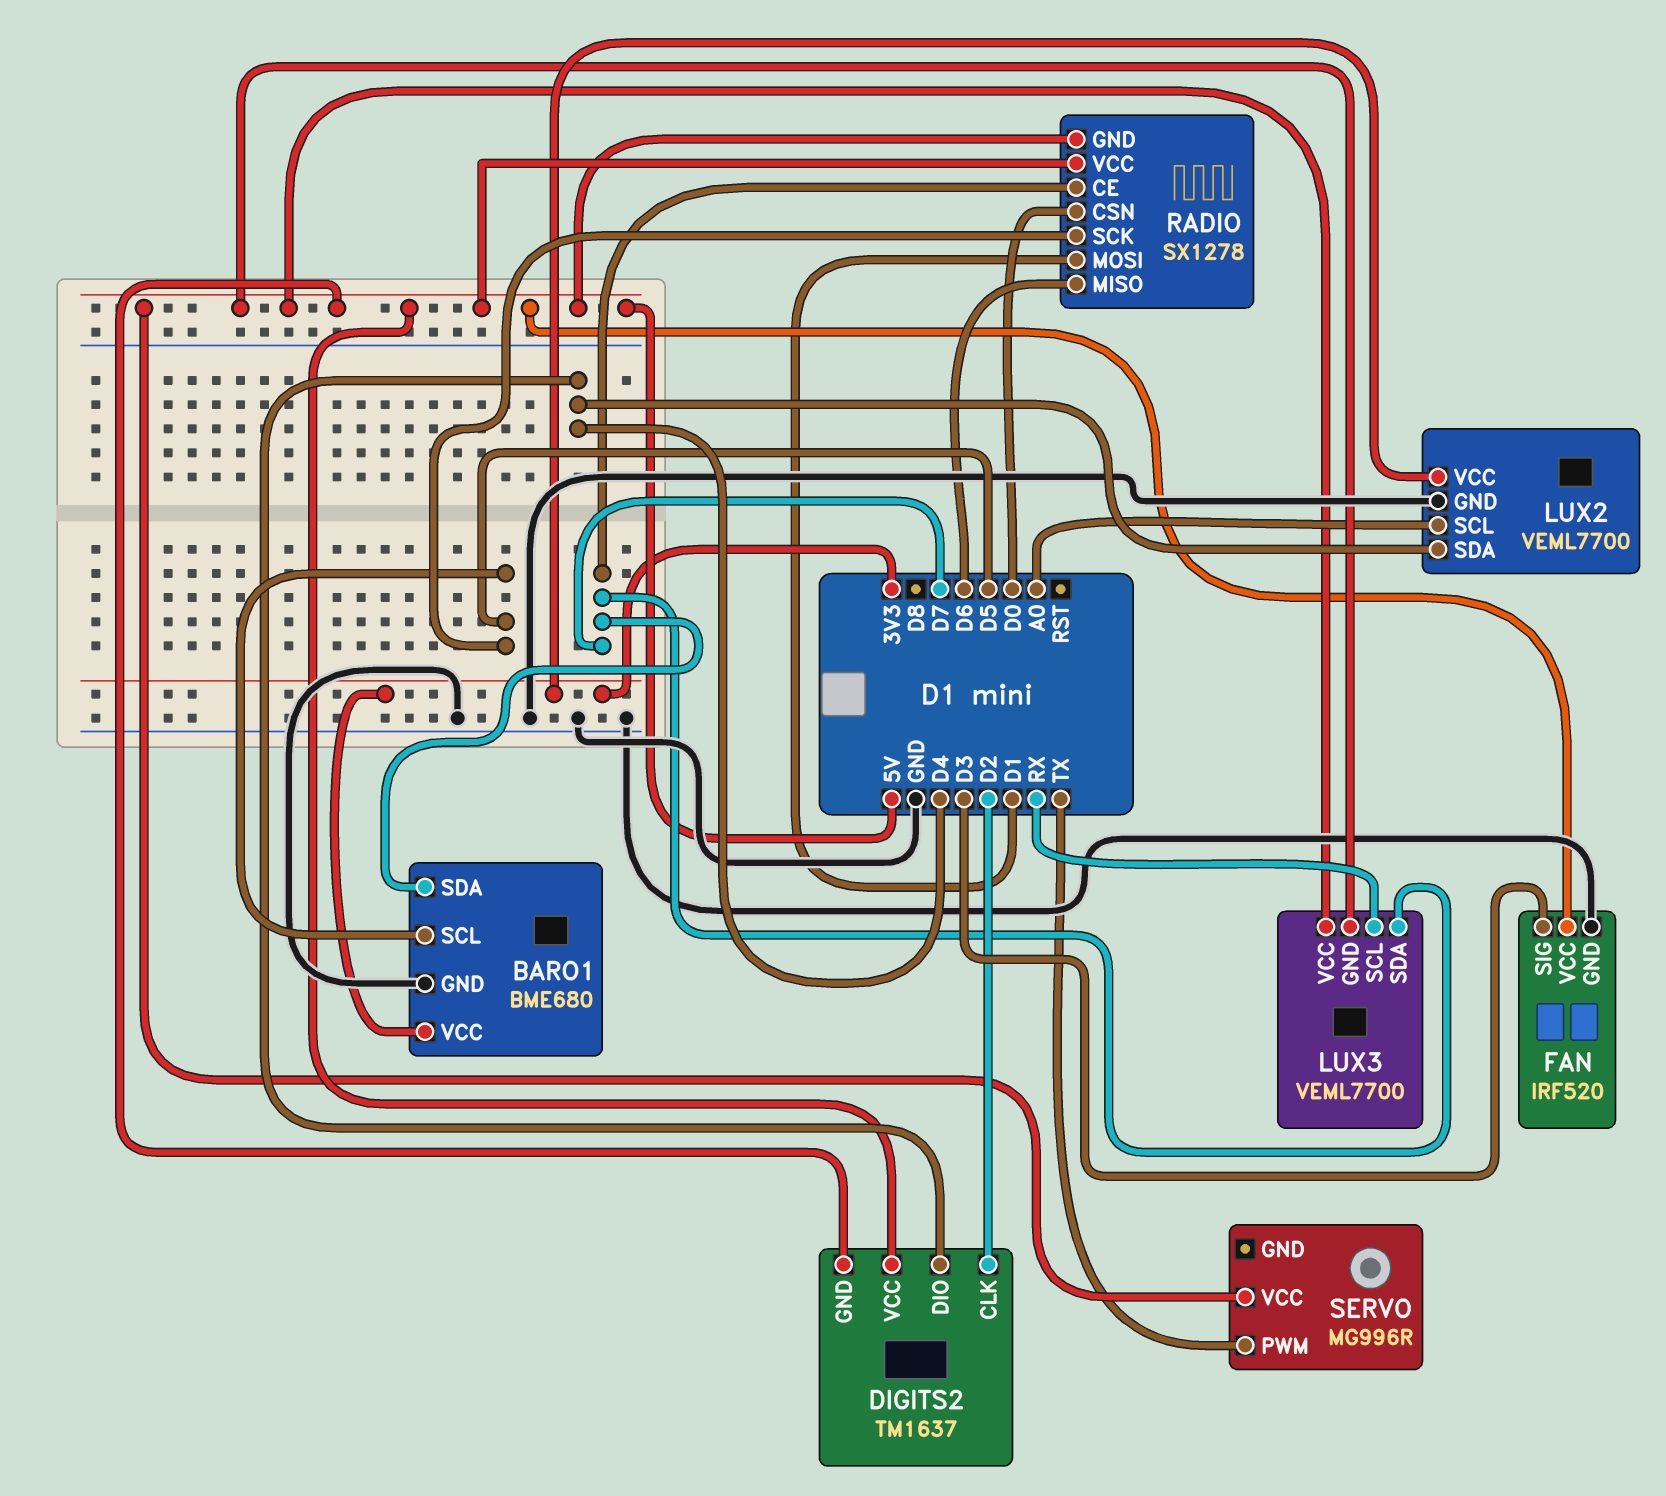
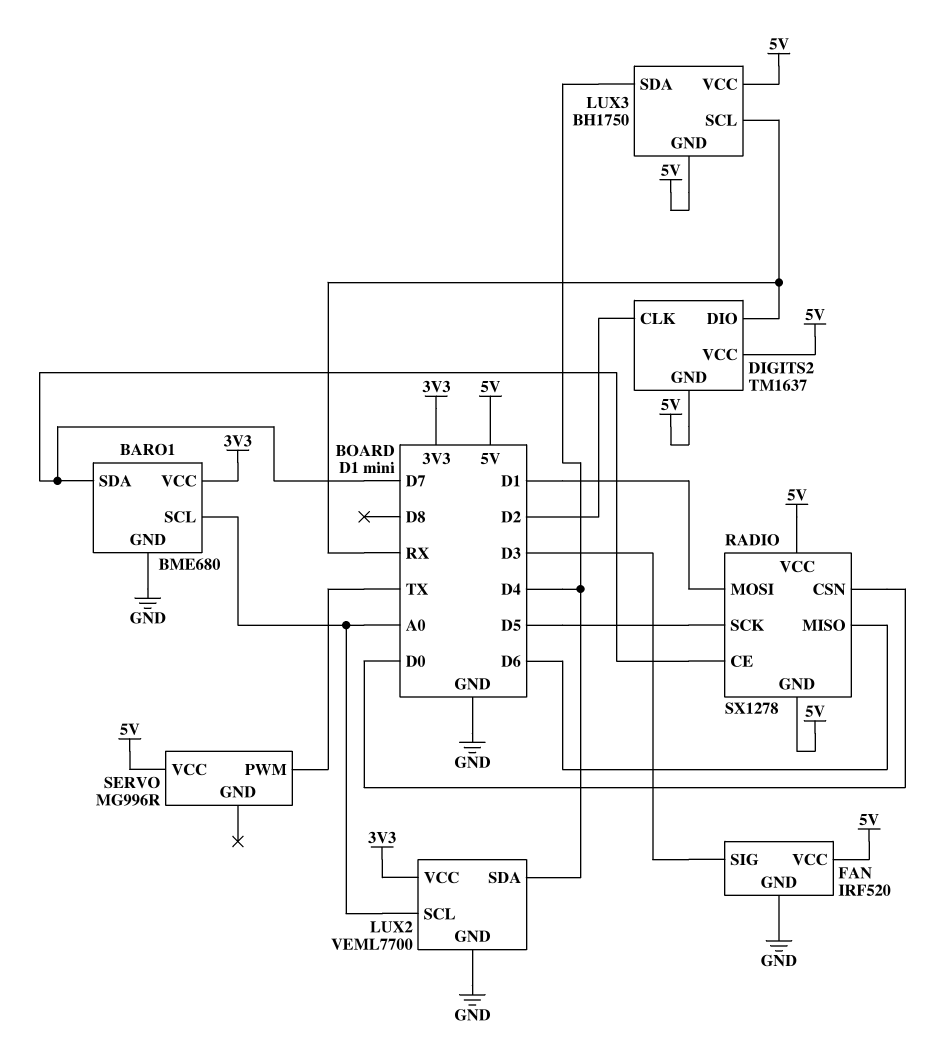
BARO1 pin SCL: D5 -> A0
DIGITS2 pin DIO: D4 -> RX
LUX3: VEML7700 -> BH1750
LUX3 pin SDA: D7 -> D4

